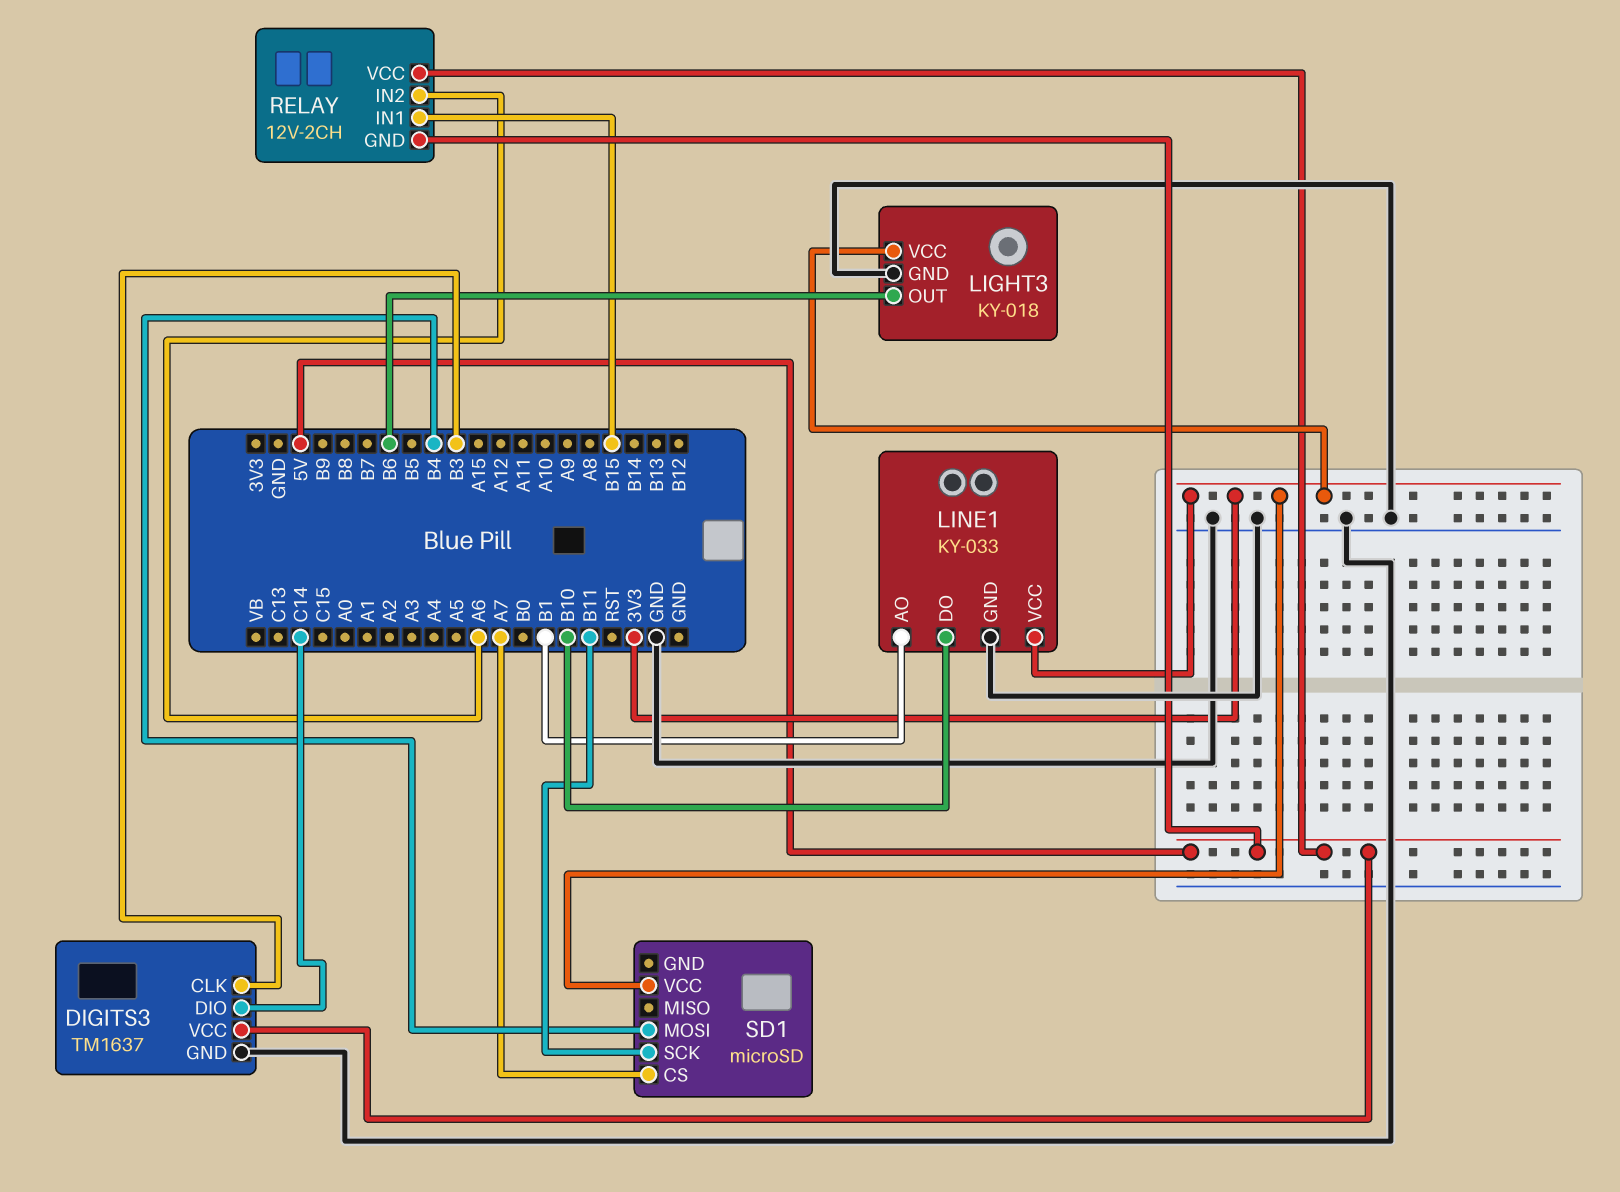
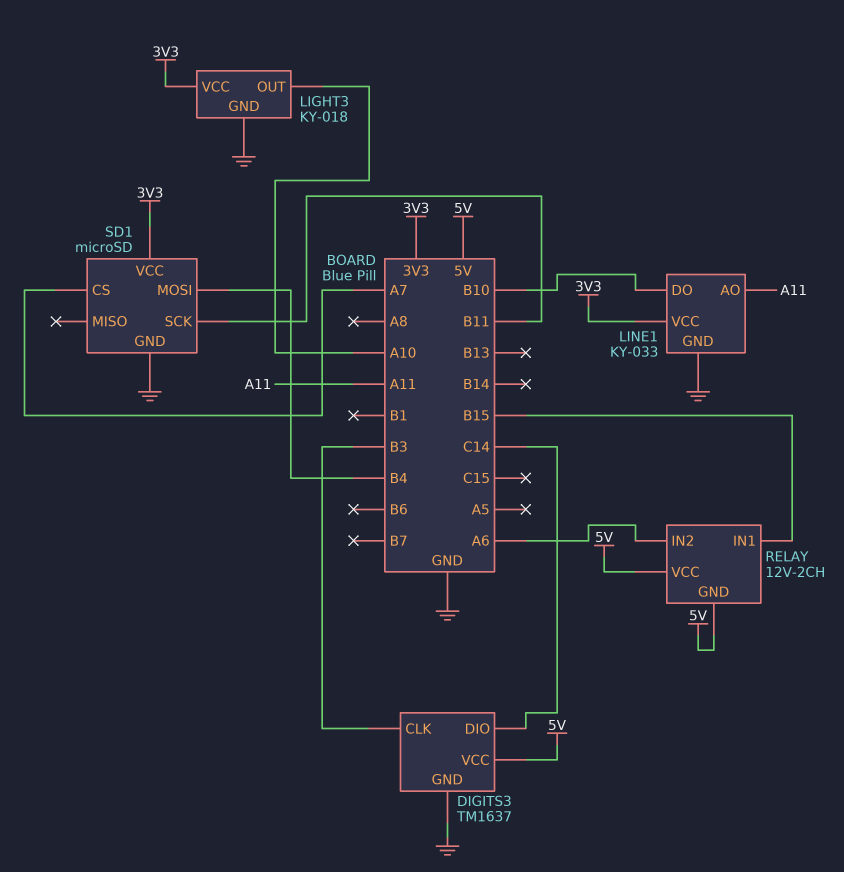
LIGHT3 pin OUT: B6 -> A10
LINE1 pin AO: B1 -> A11
SD1 pin GND: none -> GND

